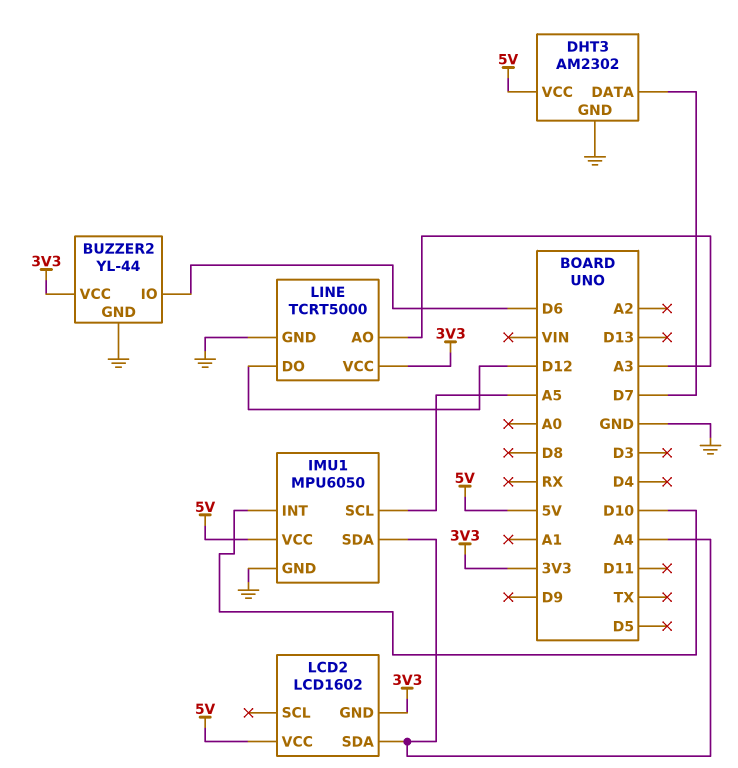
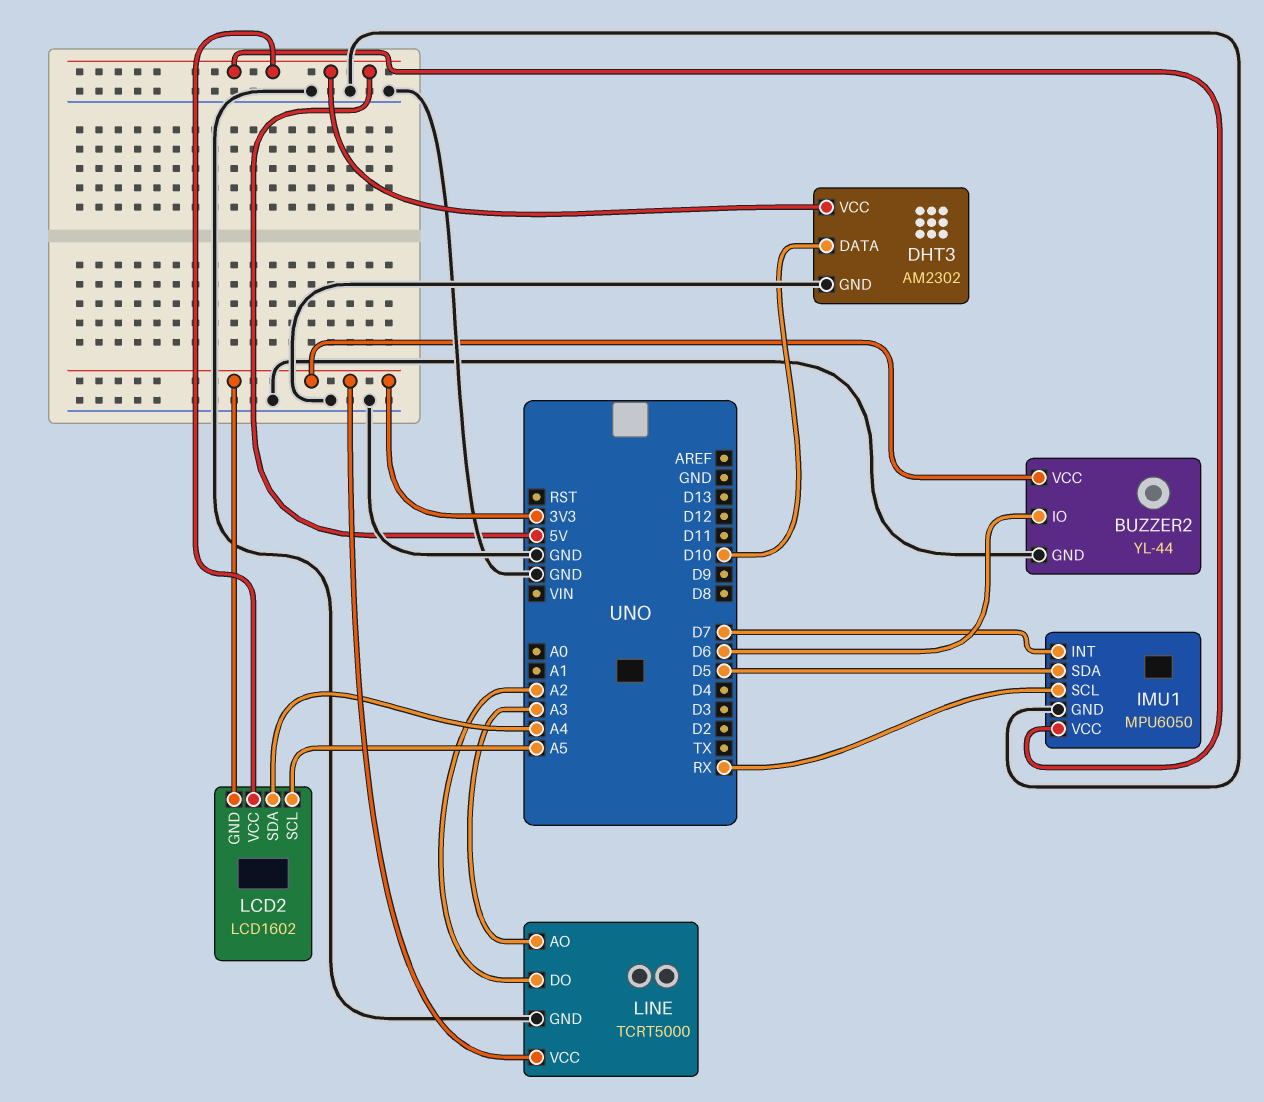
DHT3 pin DATA: D7 -> D10
IMU1 pin INT: D10 -> D7
IMU1 pin SCL: A5 -> RX
IMU1 pin SDA: A4 -> D5
LCD2 pin SCL: none -> A5
LINE pin DO: D12 -> A2

